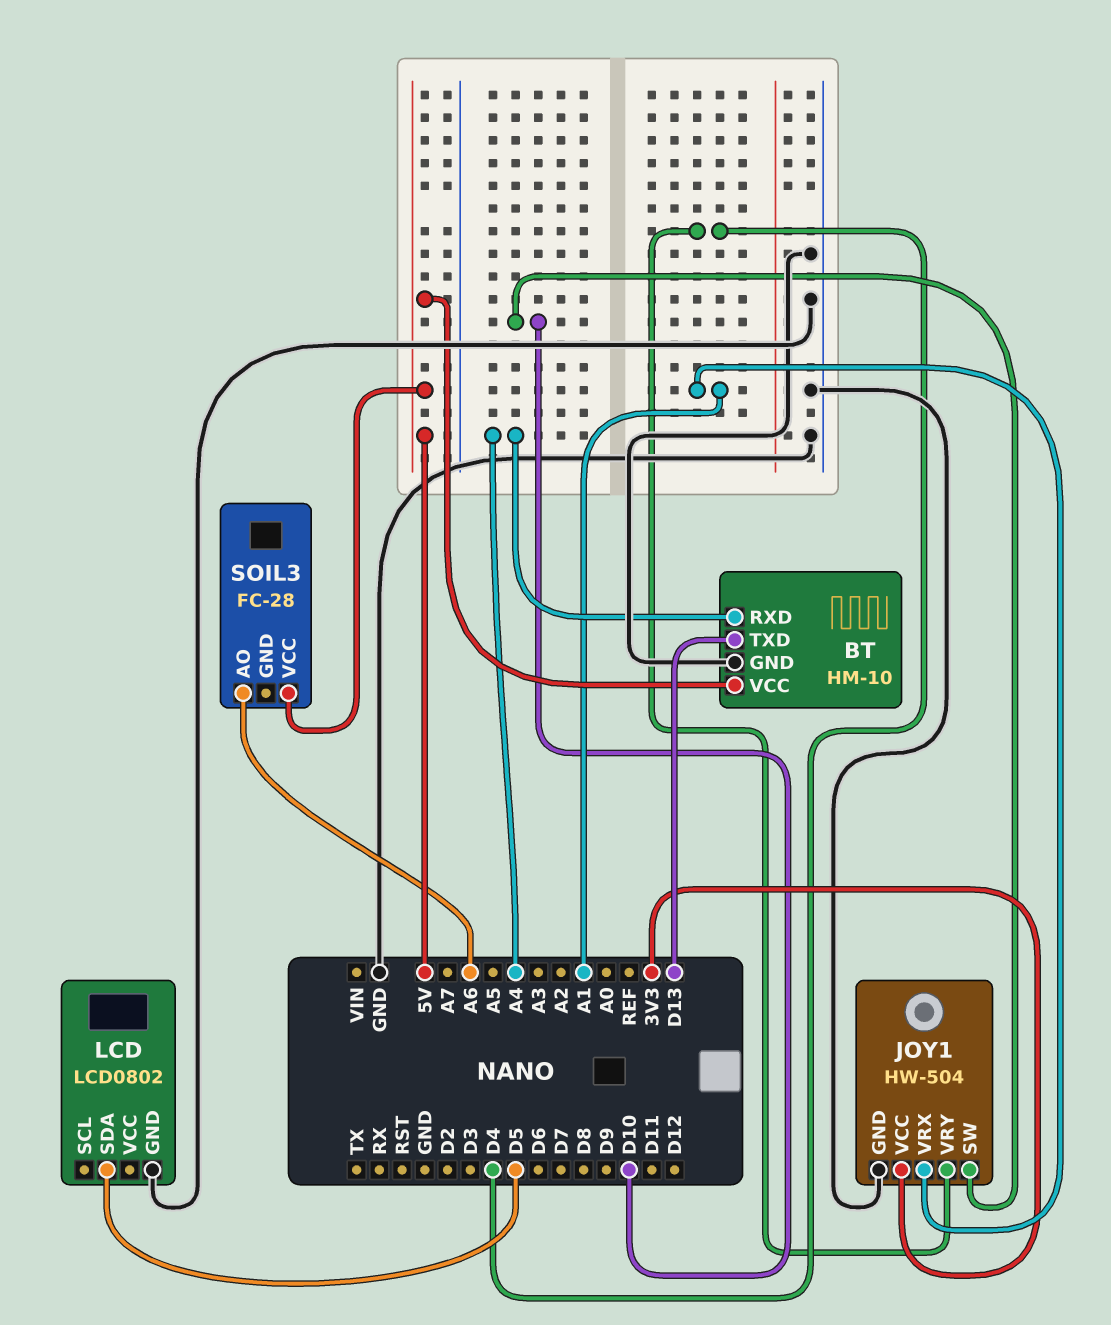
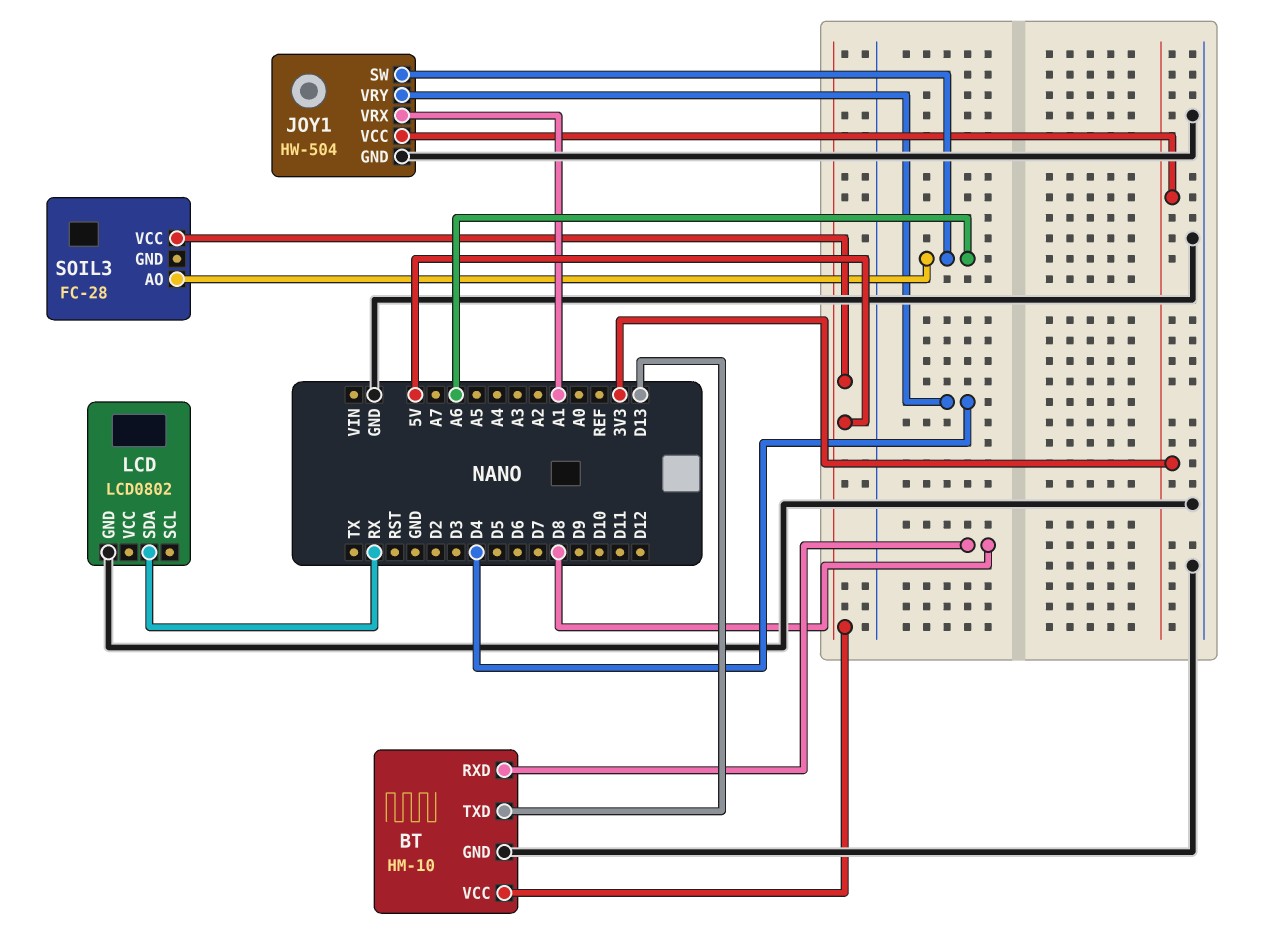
BT pin RXD: A4 -> D8
JOY1 pin SW: D10 -> A6
LCD pin SDA: D5 -> RX

